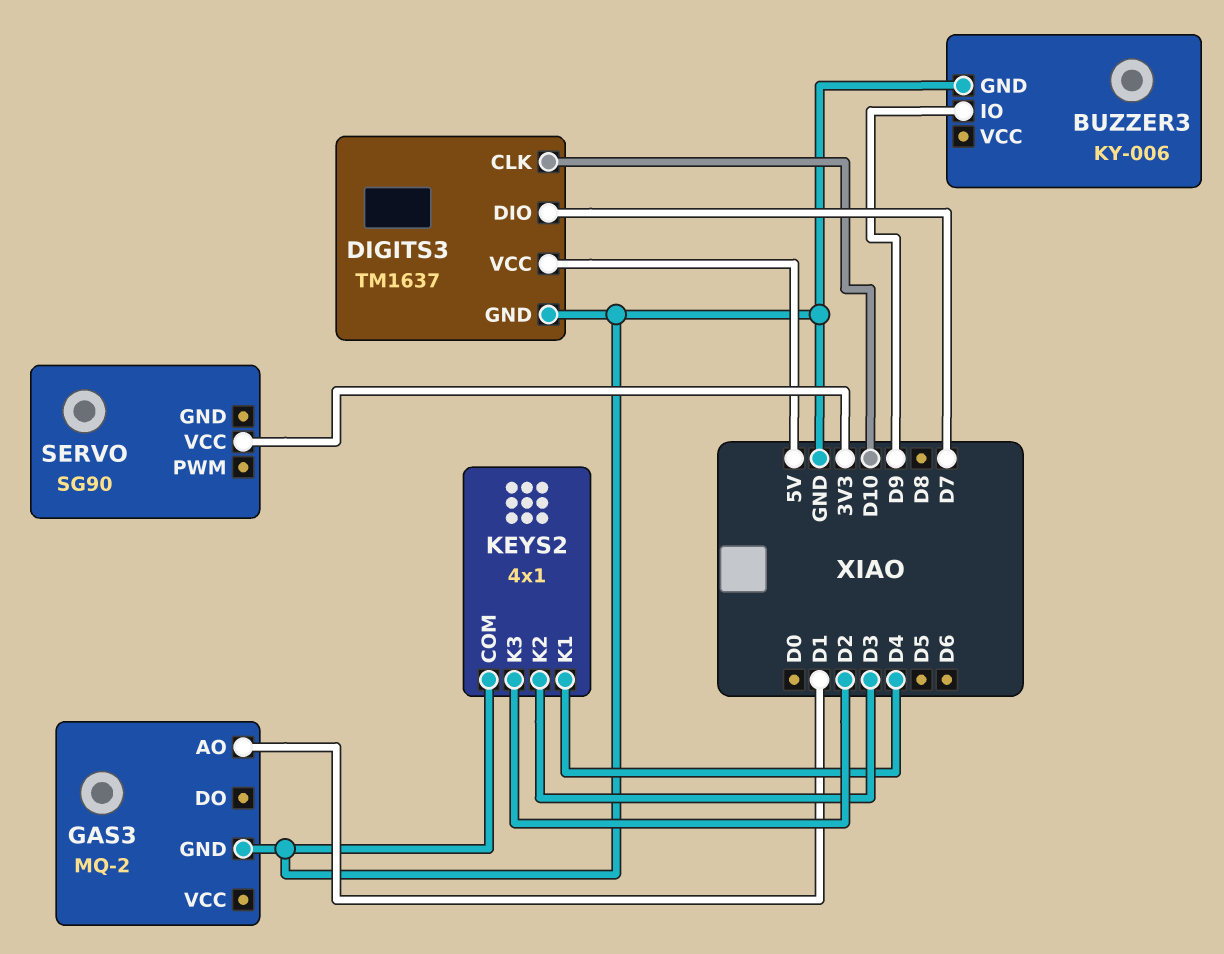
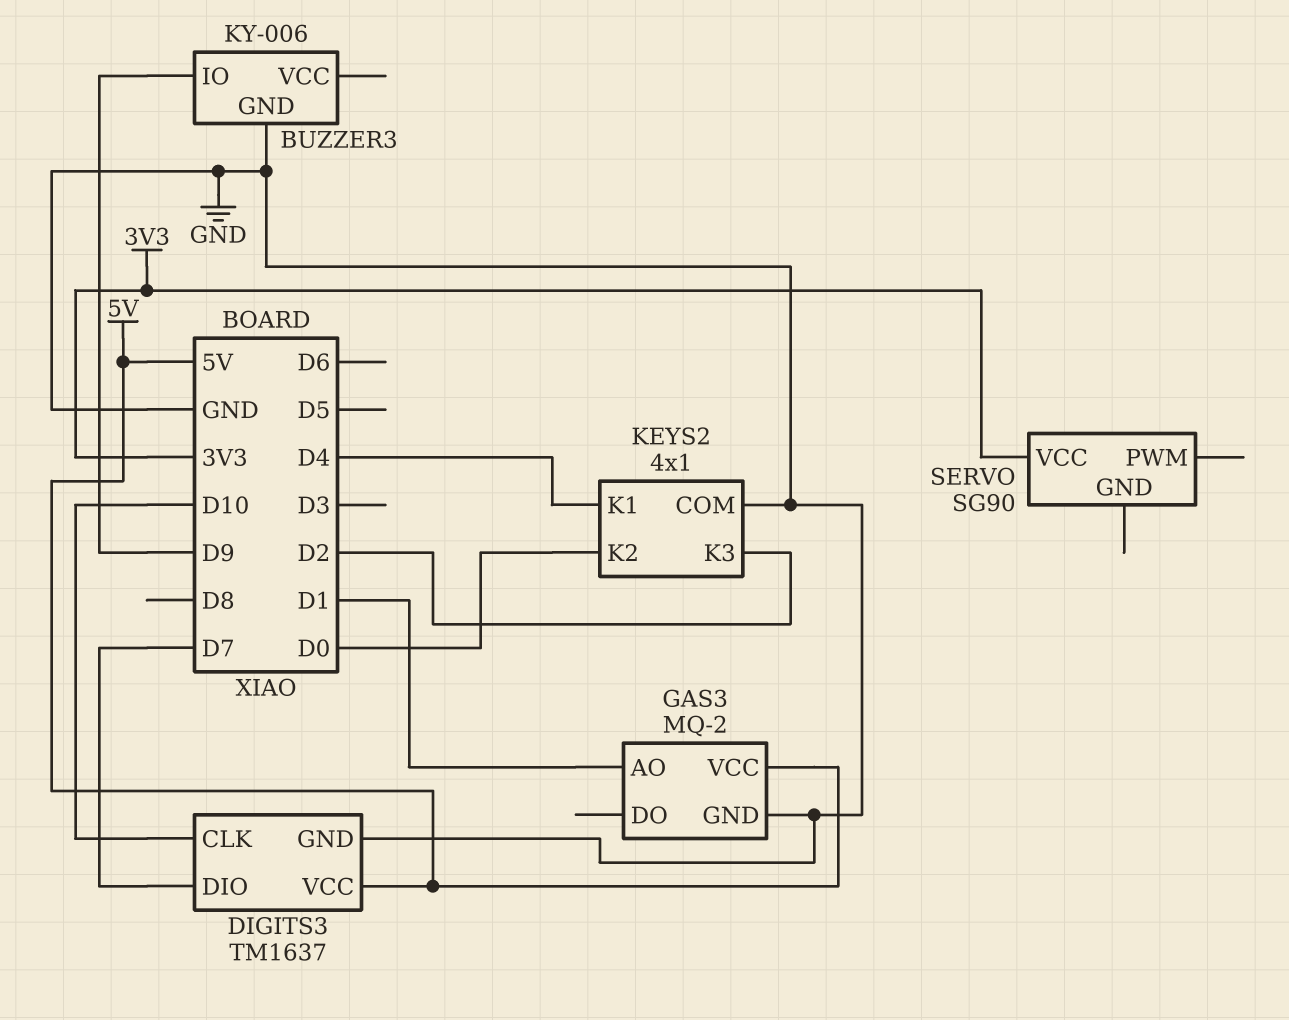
GAS3 pin VCC: none -> 5V
KEYS2 pin K2: D3 -> D0

